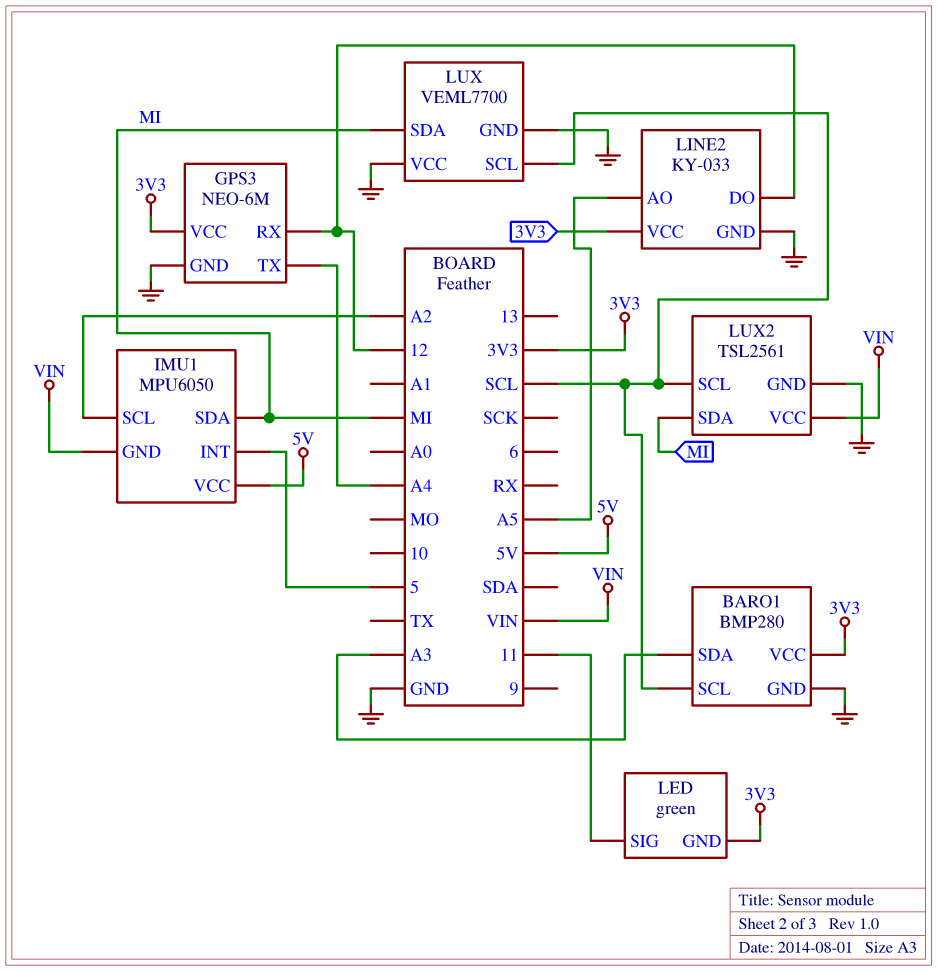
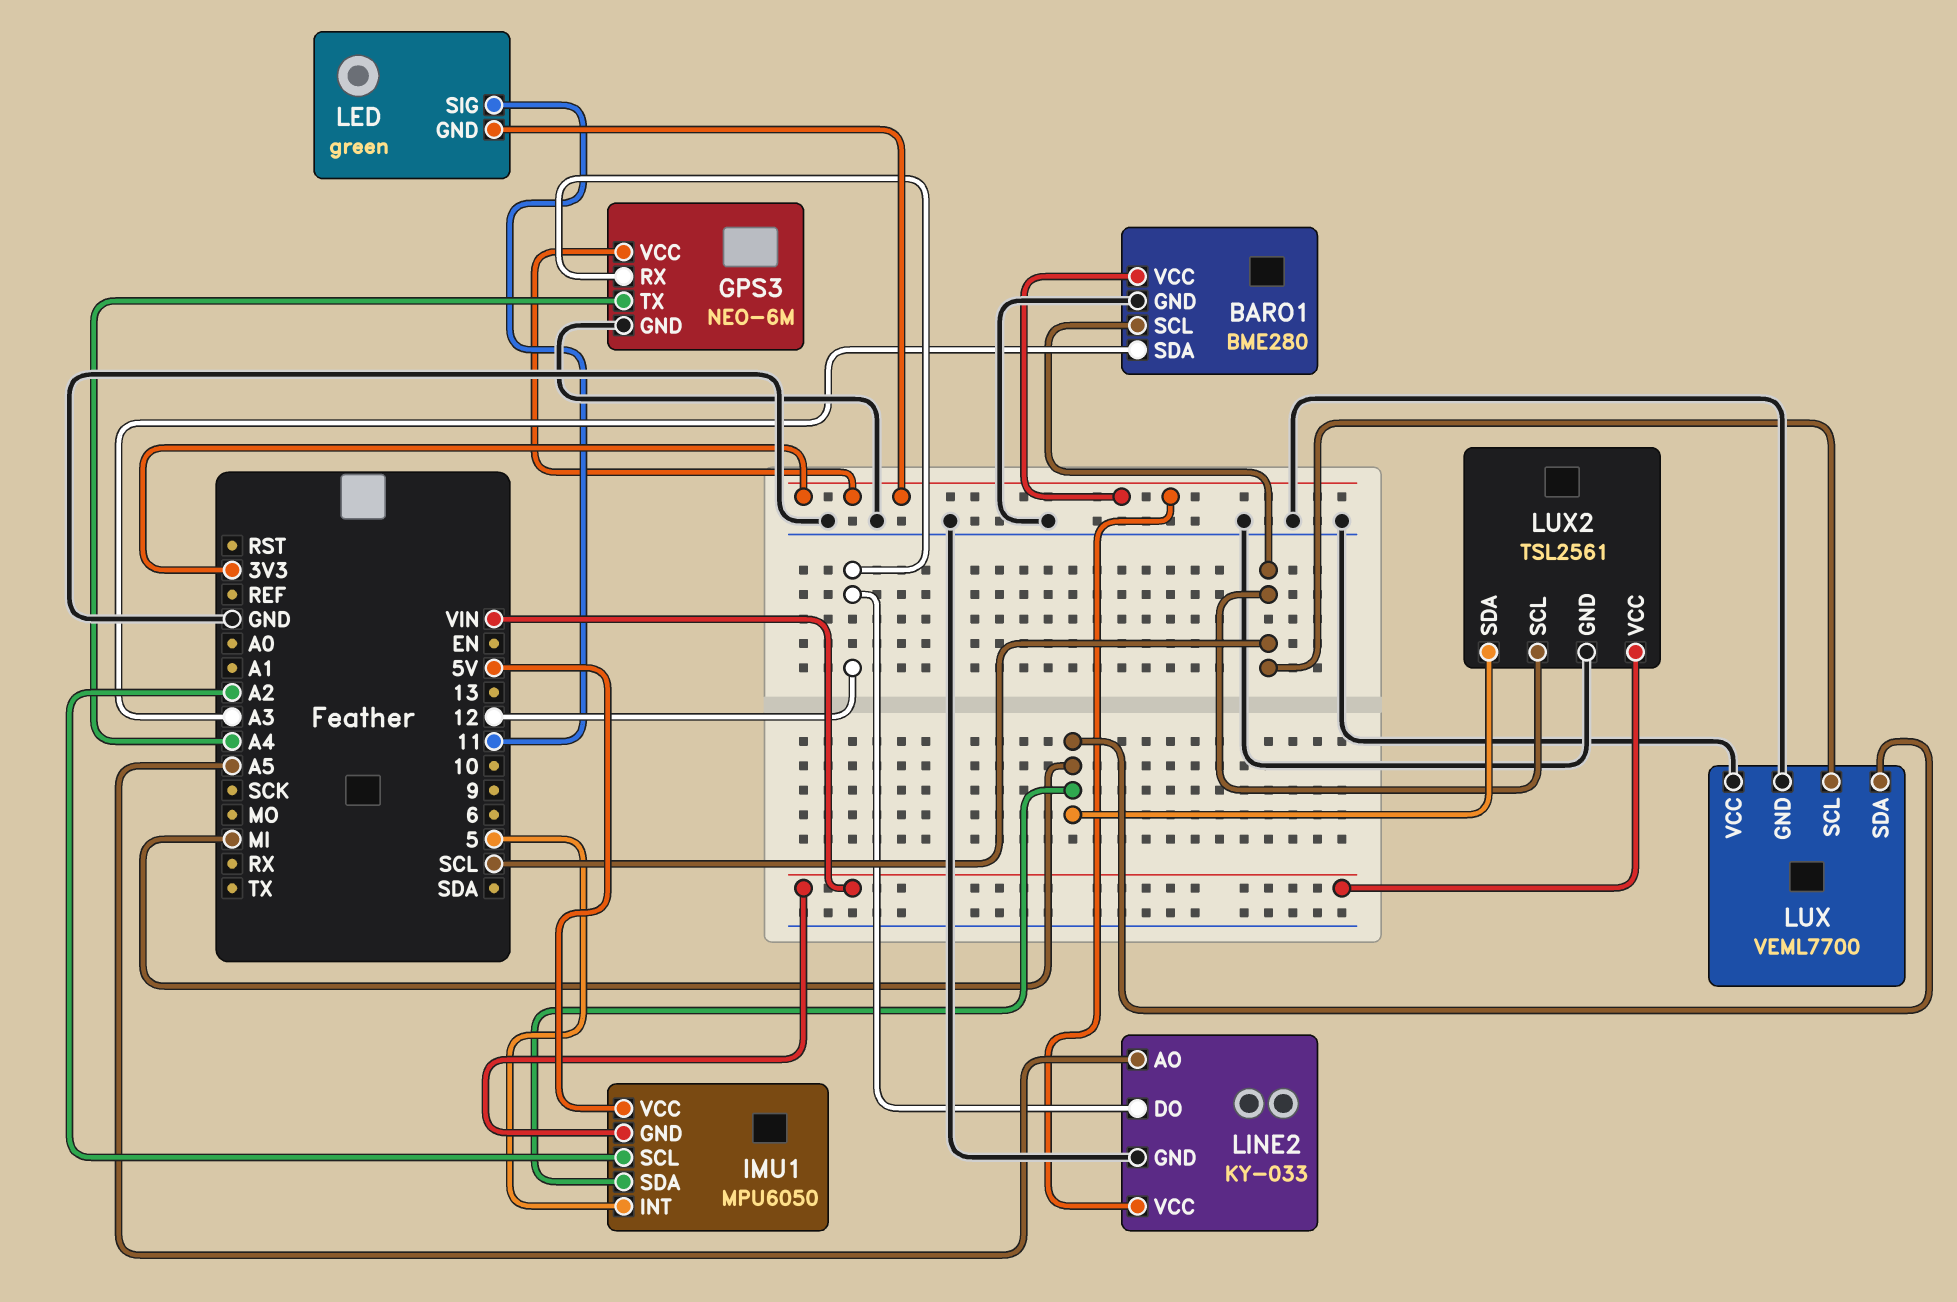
BARO1: BMP280 -> BME280

